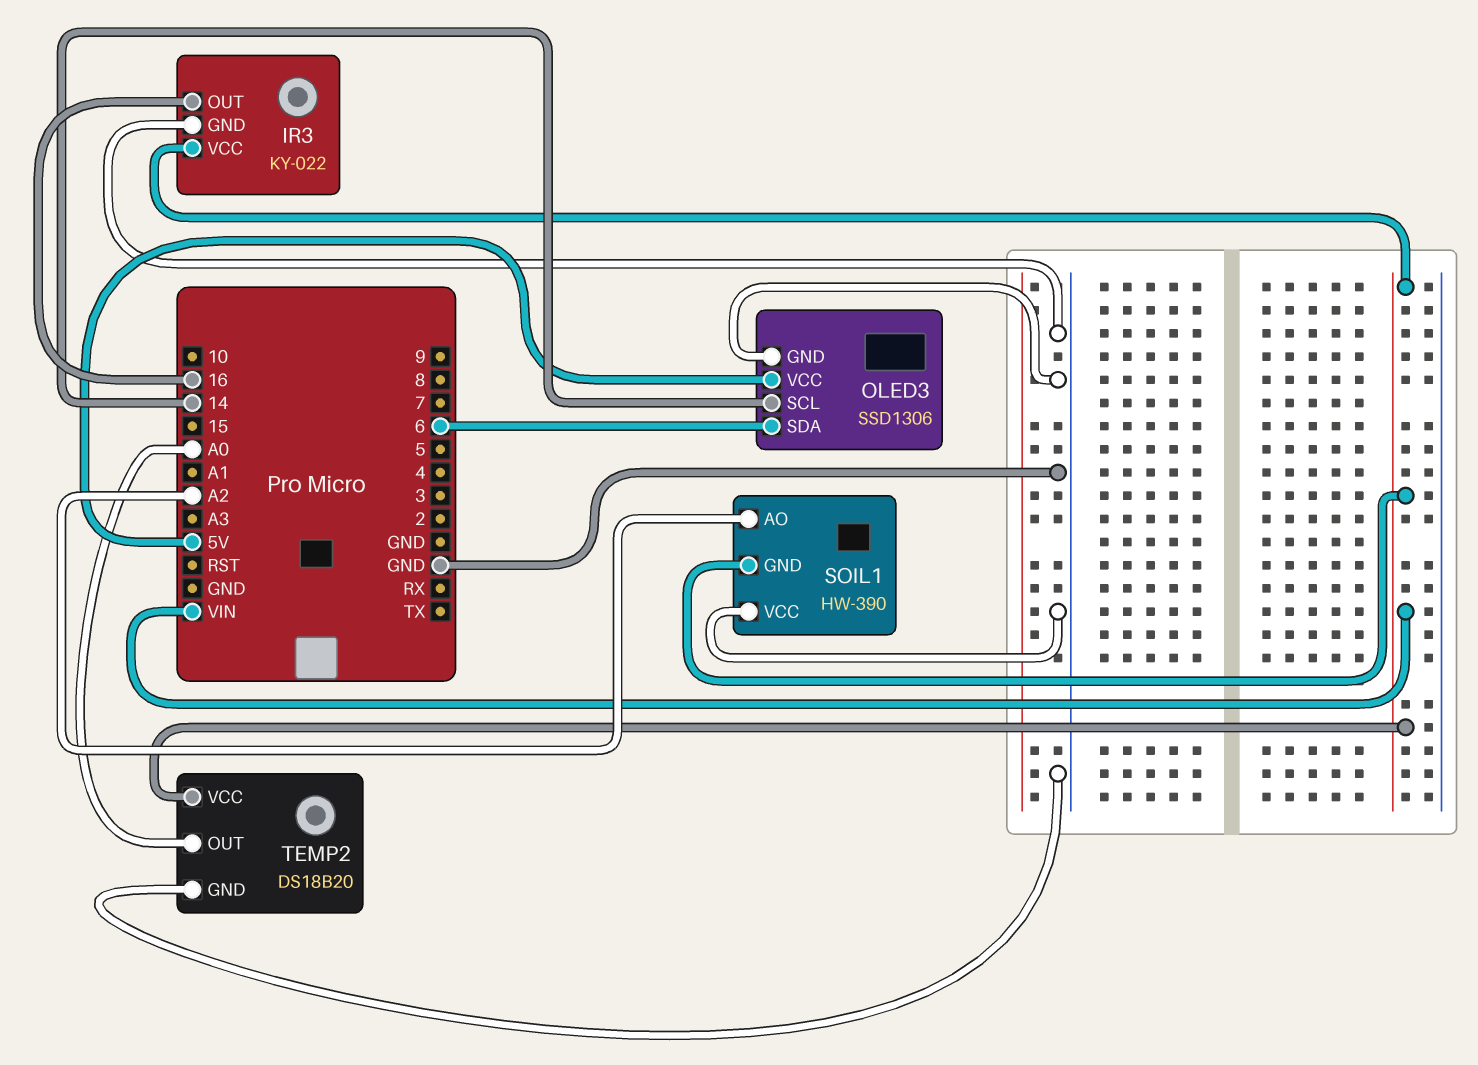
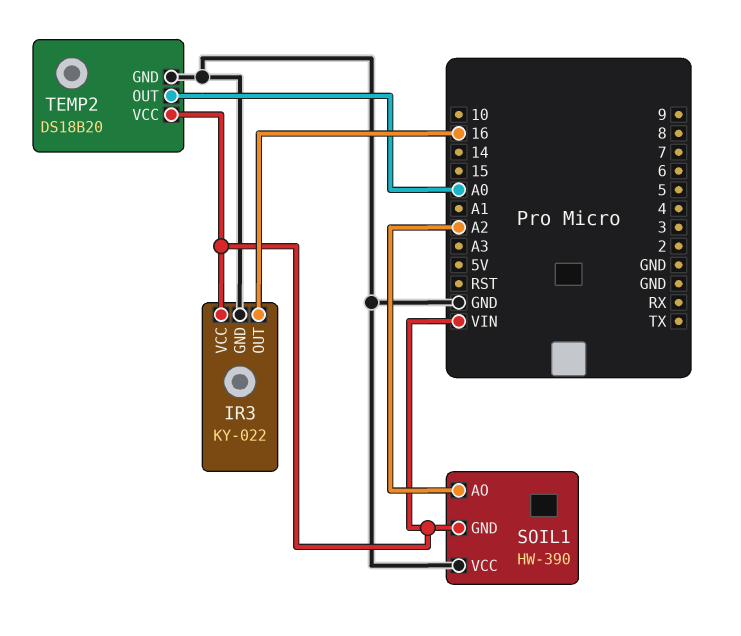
OLED3: SSD1306 -> none
OLED3 pin GND: GND -> none
OLED3 pin SCL: 14 -> none
OLED3 pin SDA: 6 -> none
OLED3 pin VCC: 5V -> none

